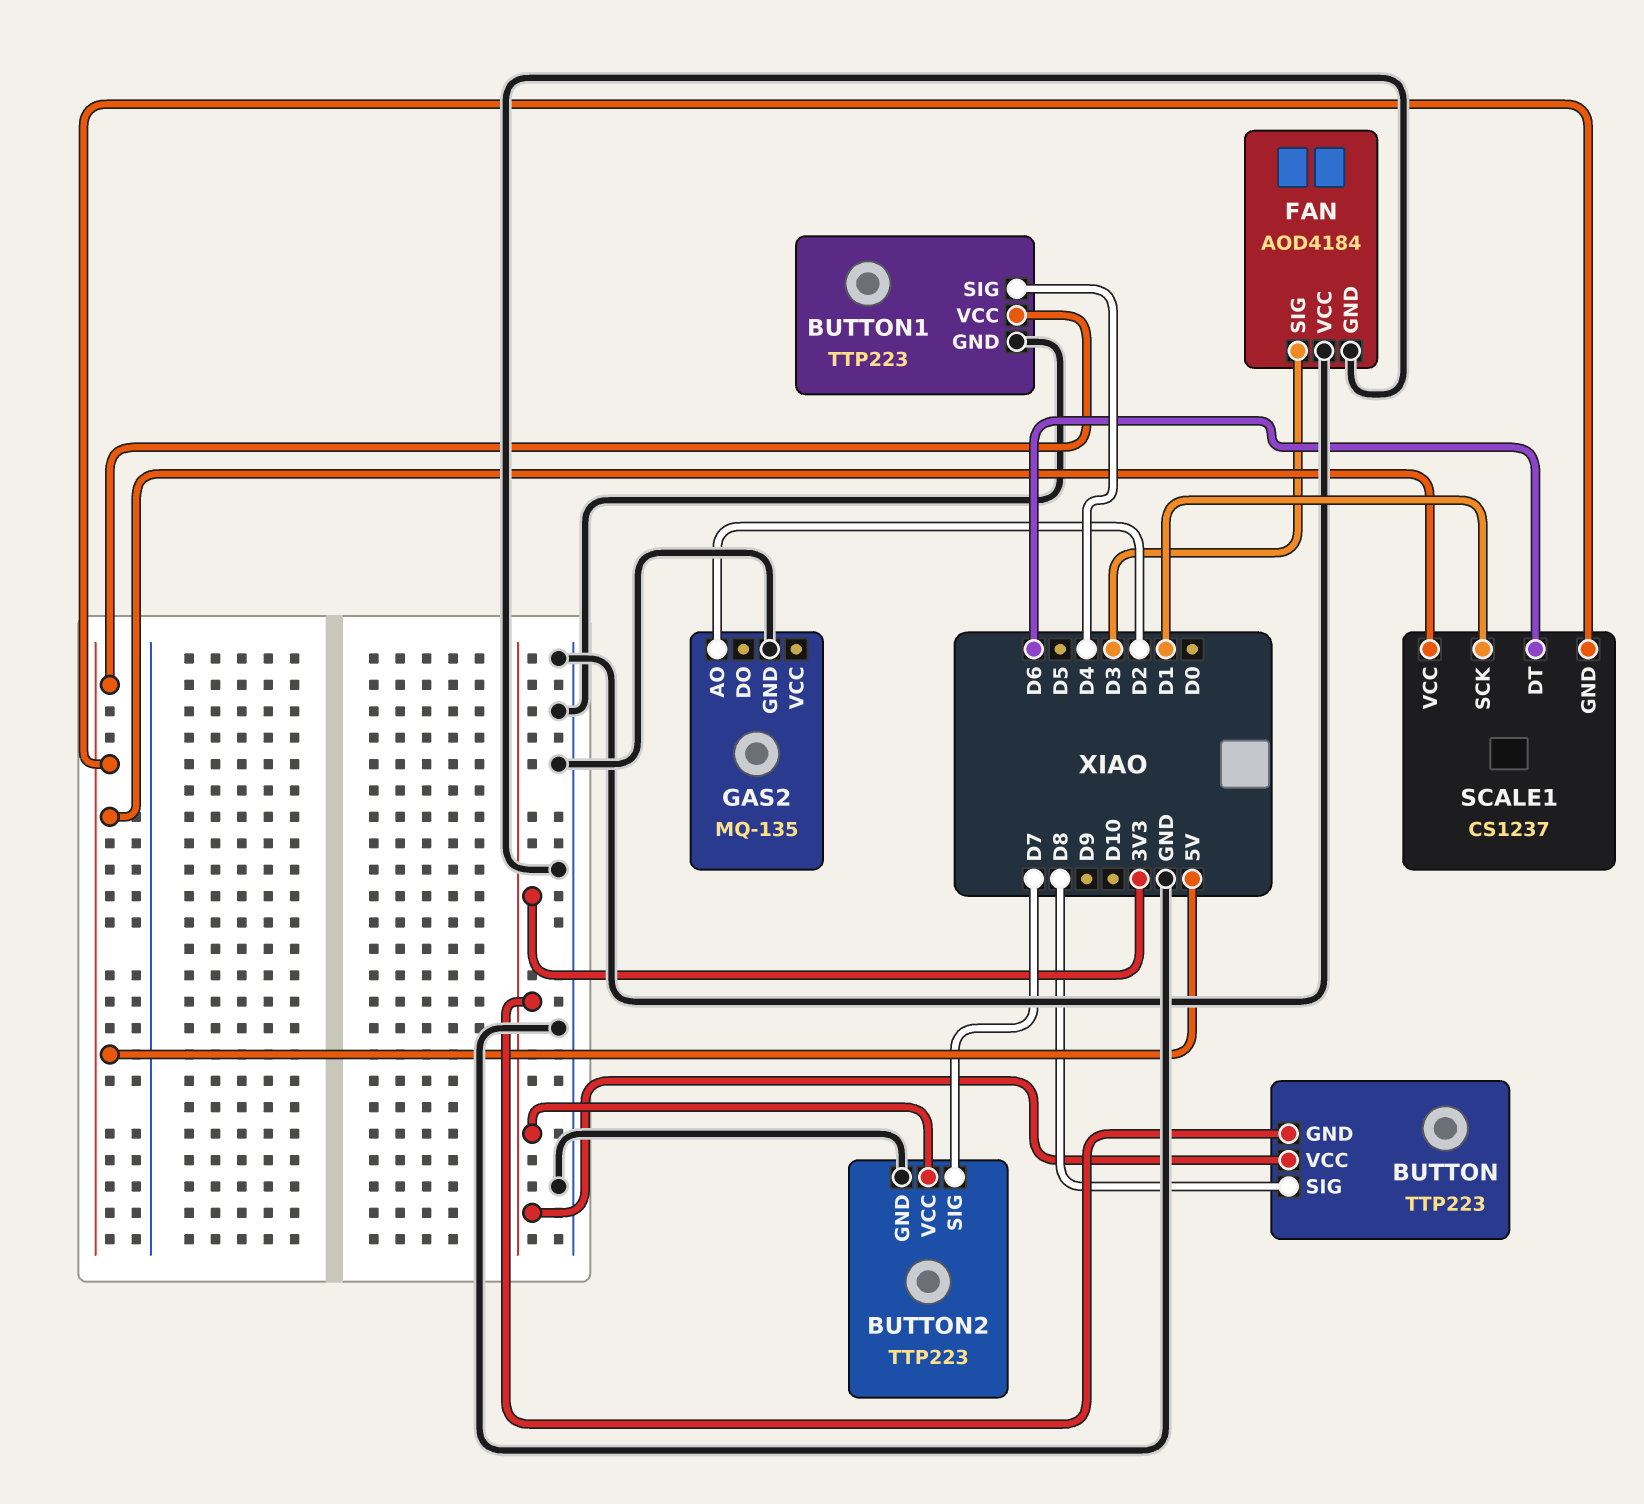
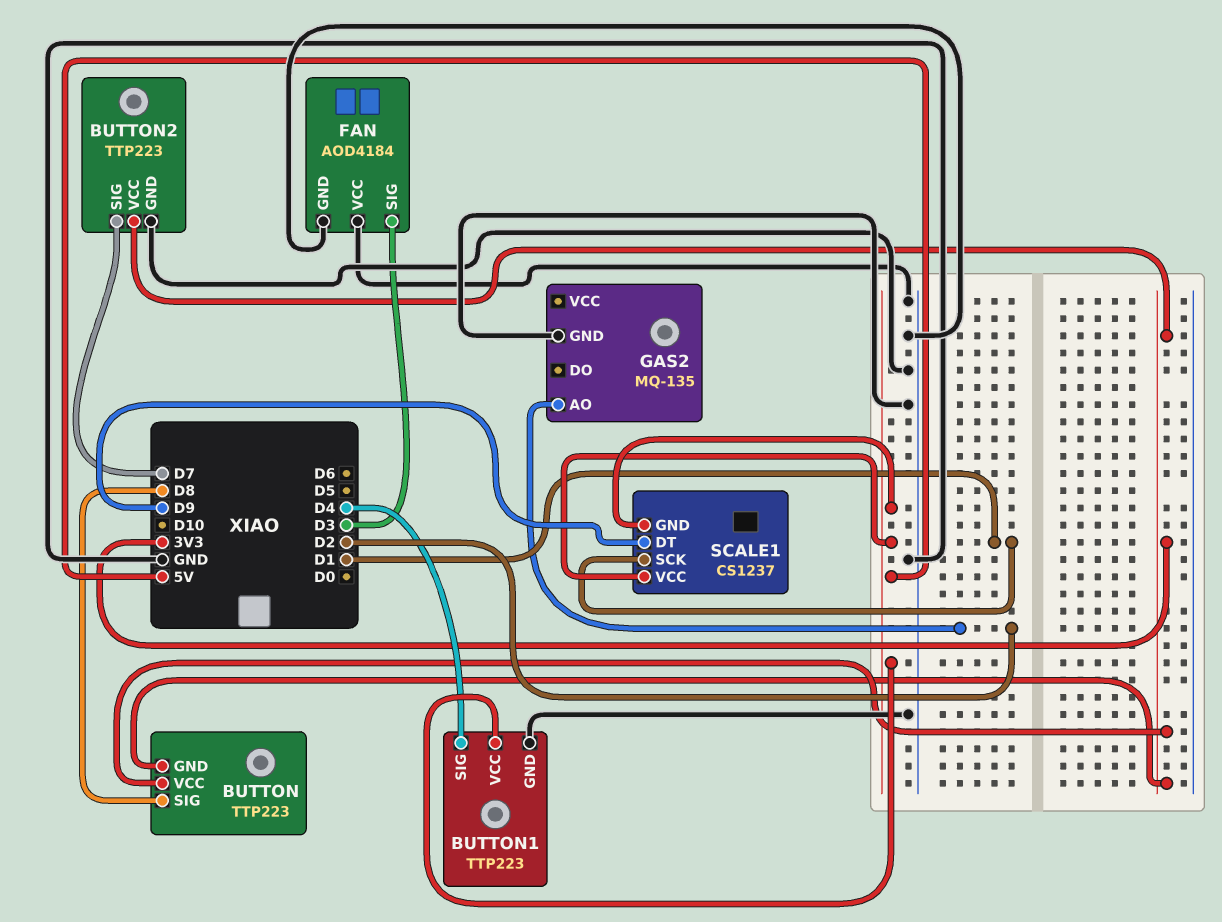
SCALE1 pin DT: D6 -> D9

